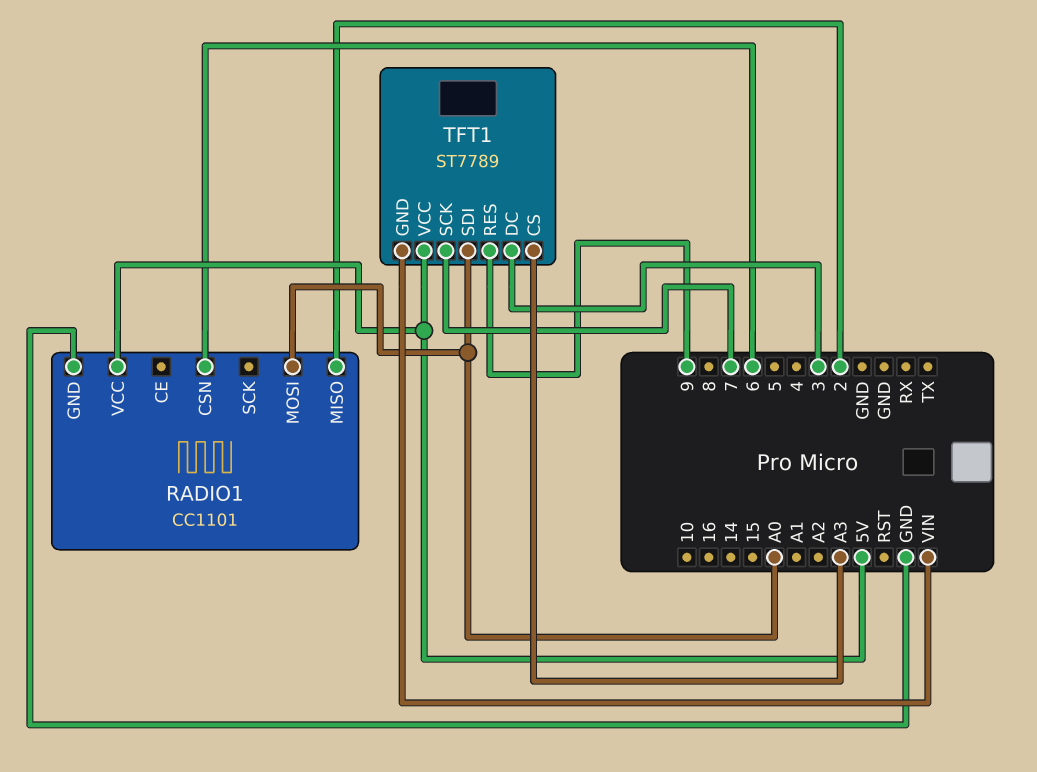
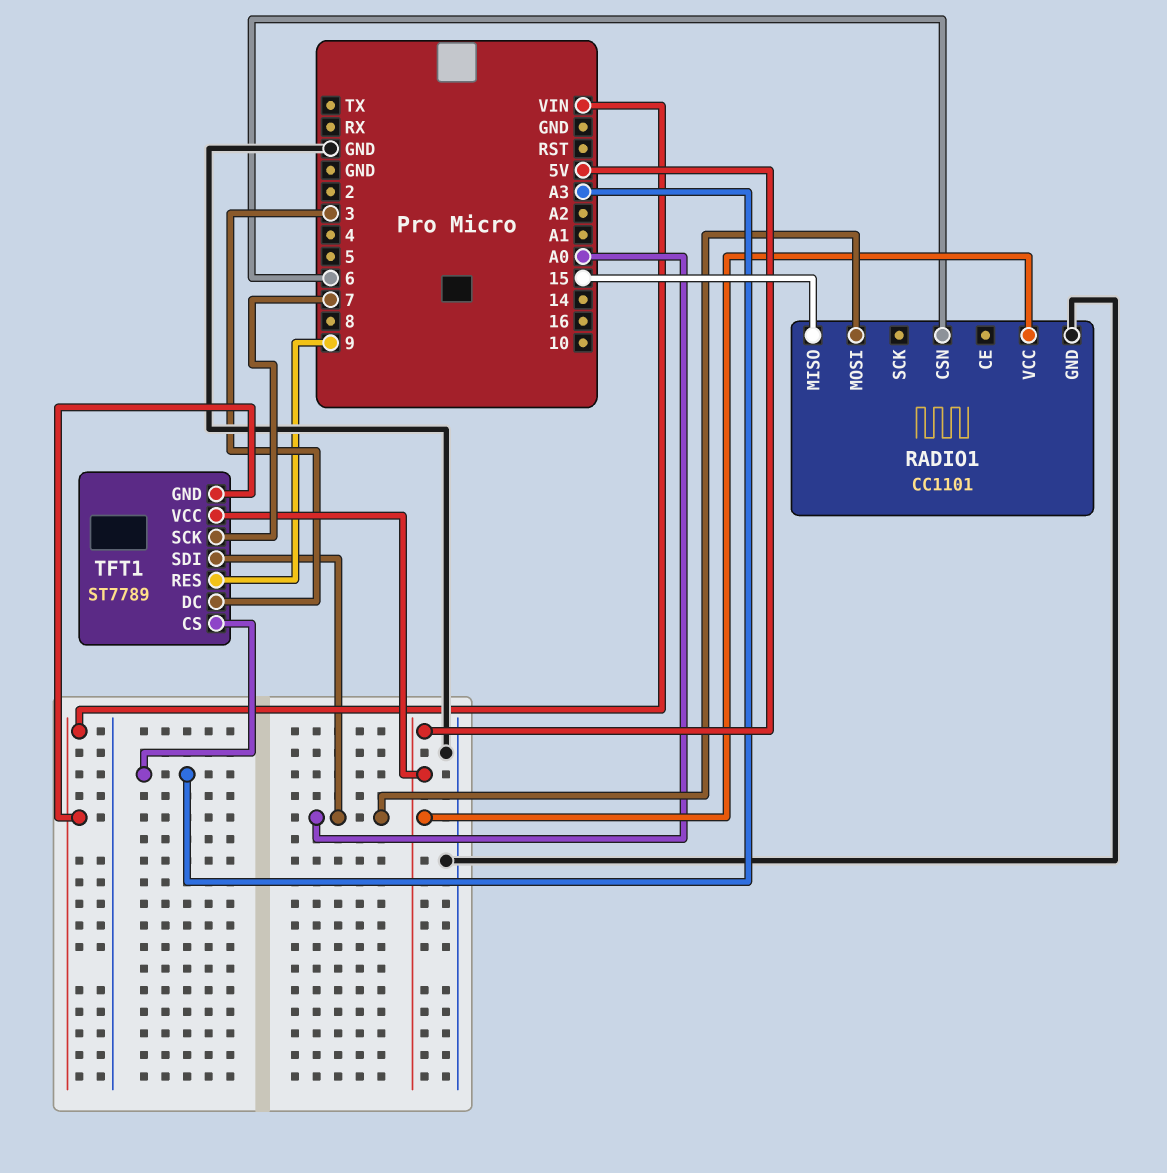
RADIO1 pin MISO: 2 -> 15

